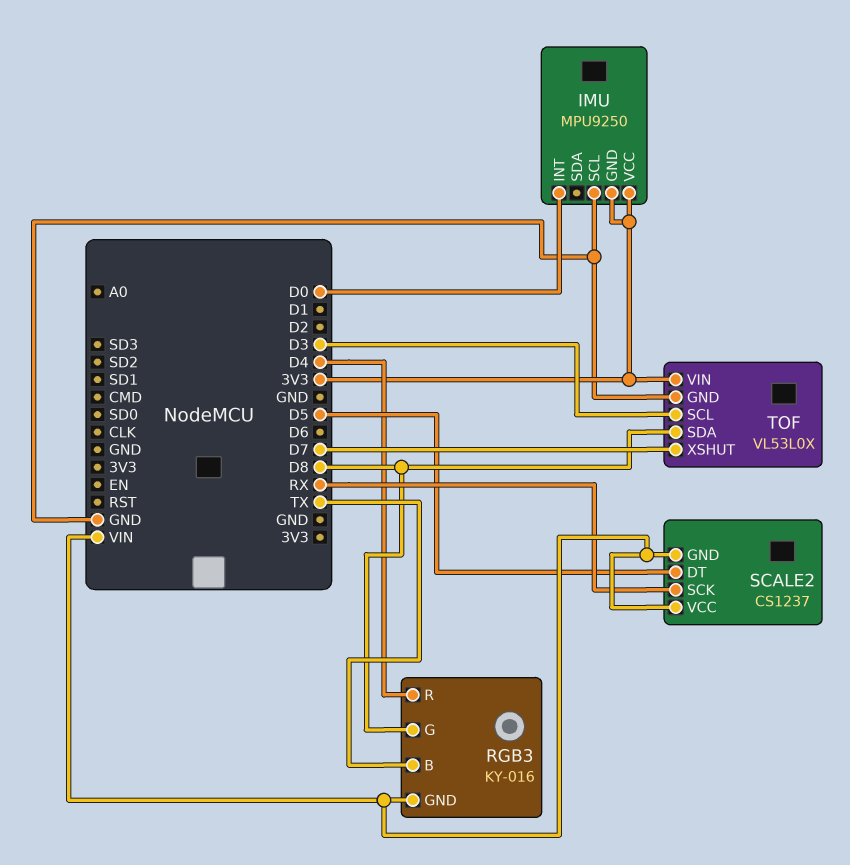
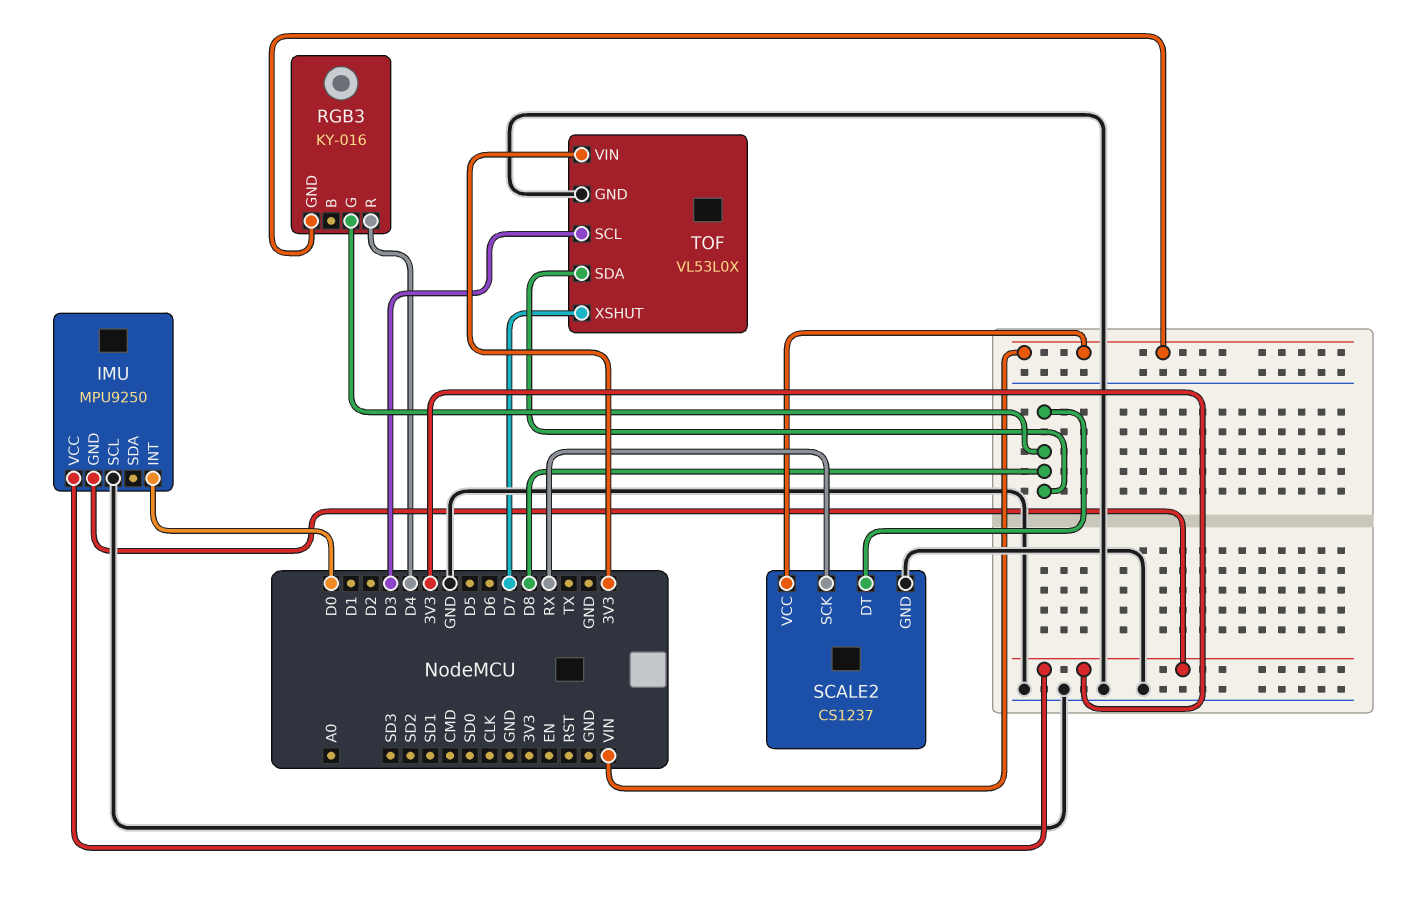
RGB3 pin B: TX -> none
SCALE2 pin DT: D5 -> D8
SCALE2 pin GND: VIN -> GND

